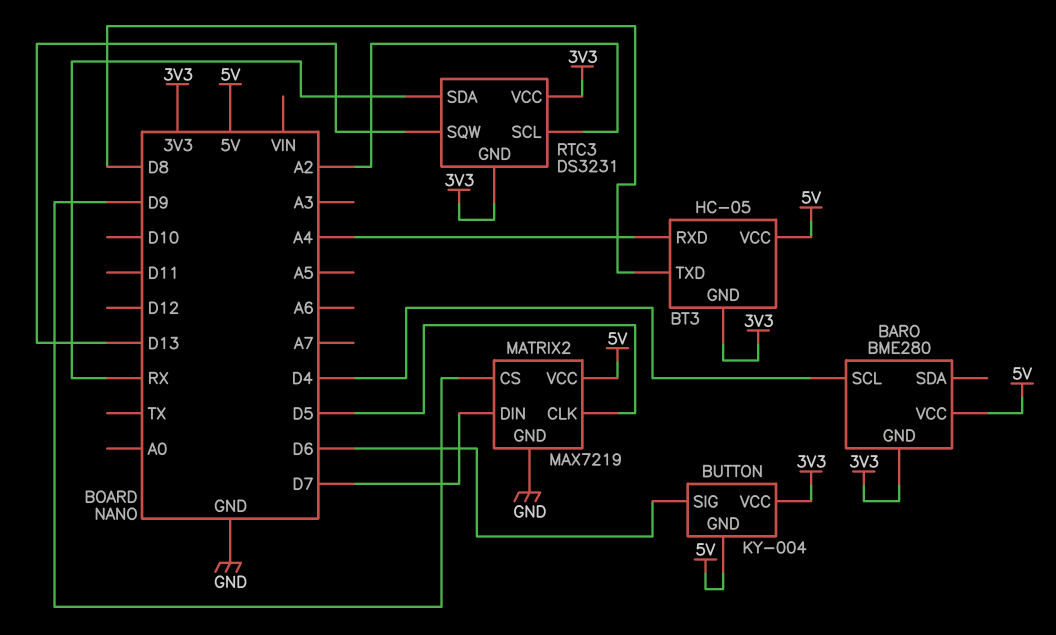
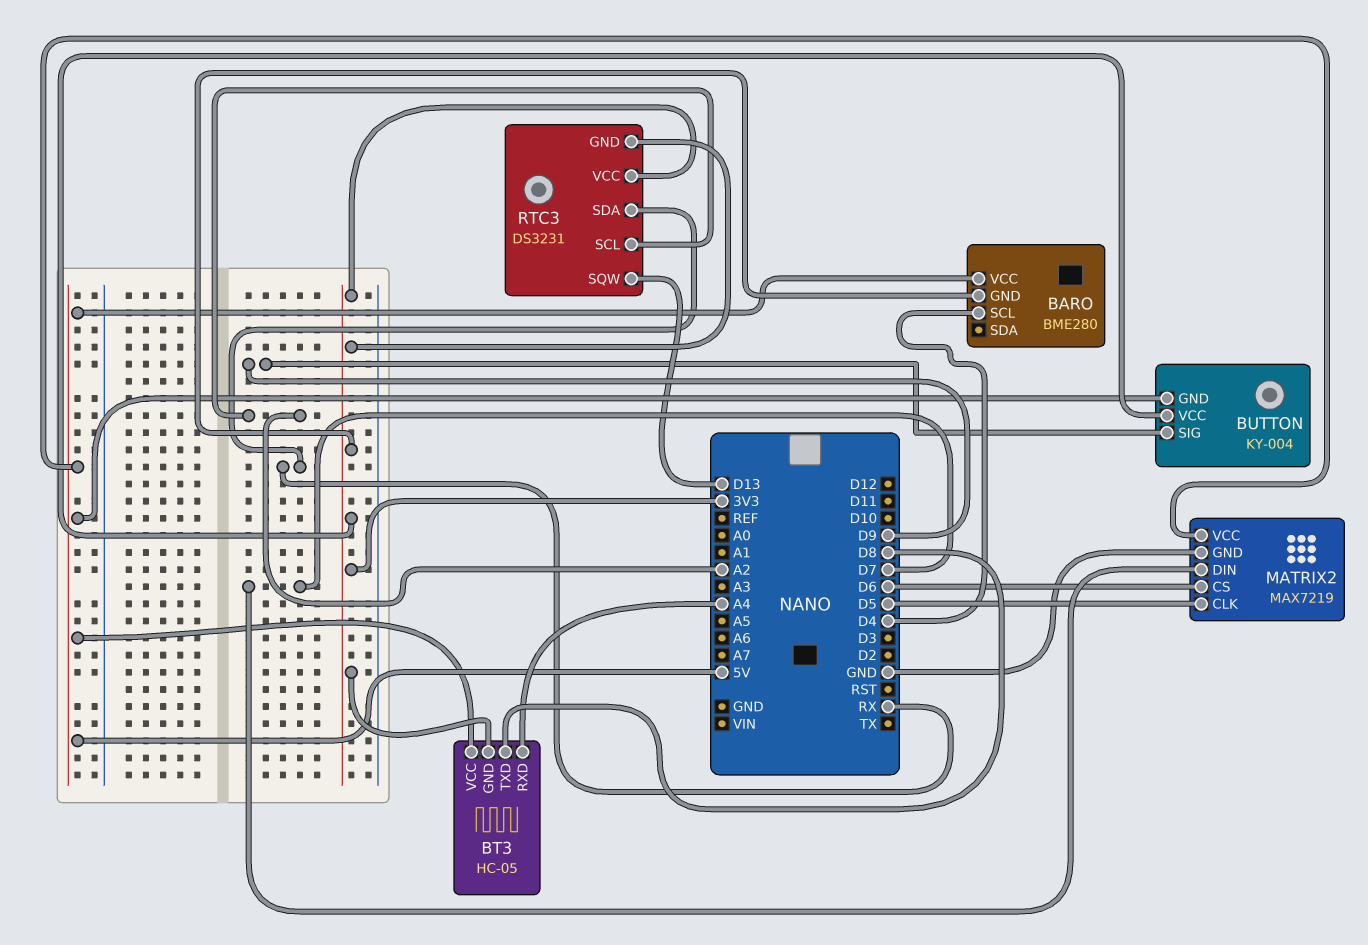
BUTTON pin SIG: D6 -> D9
MATRIX2 pin CS: D9 -> D6

